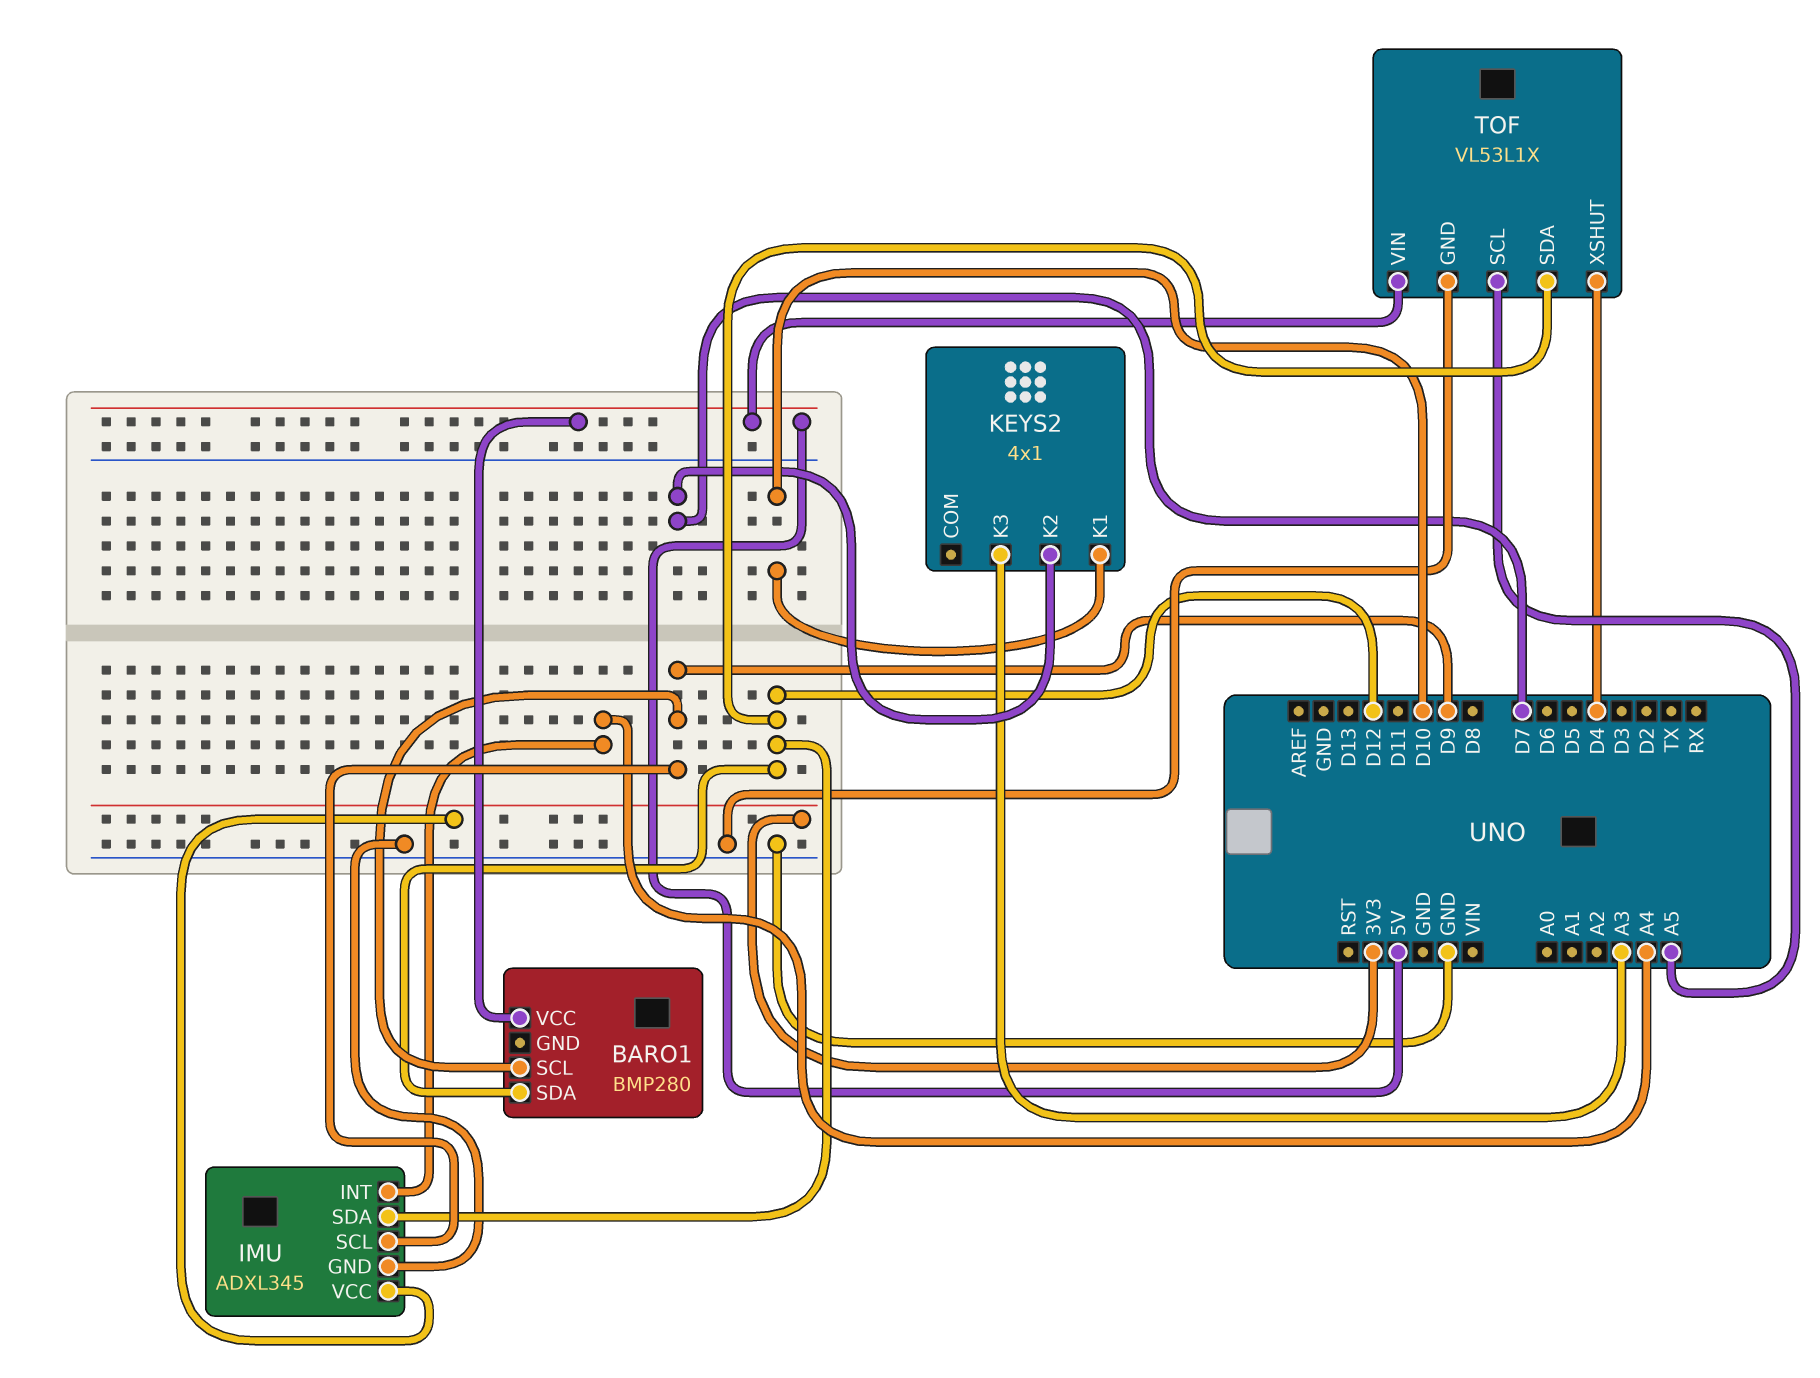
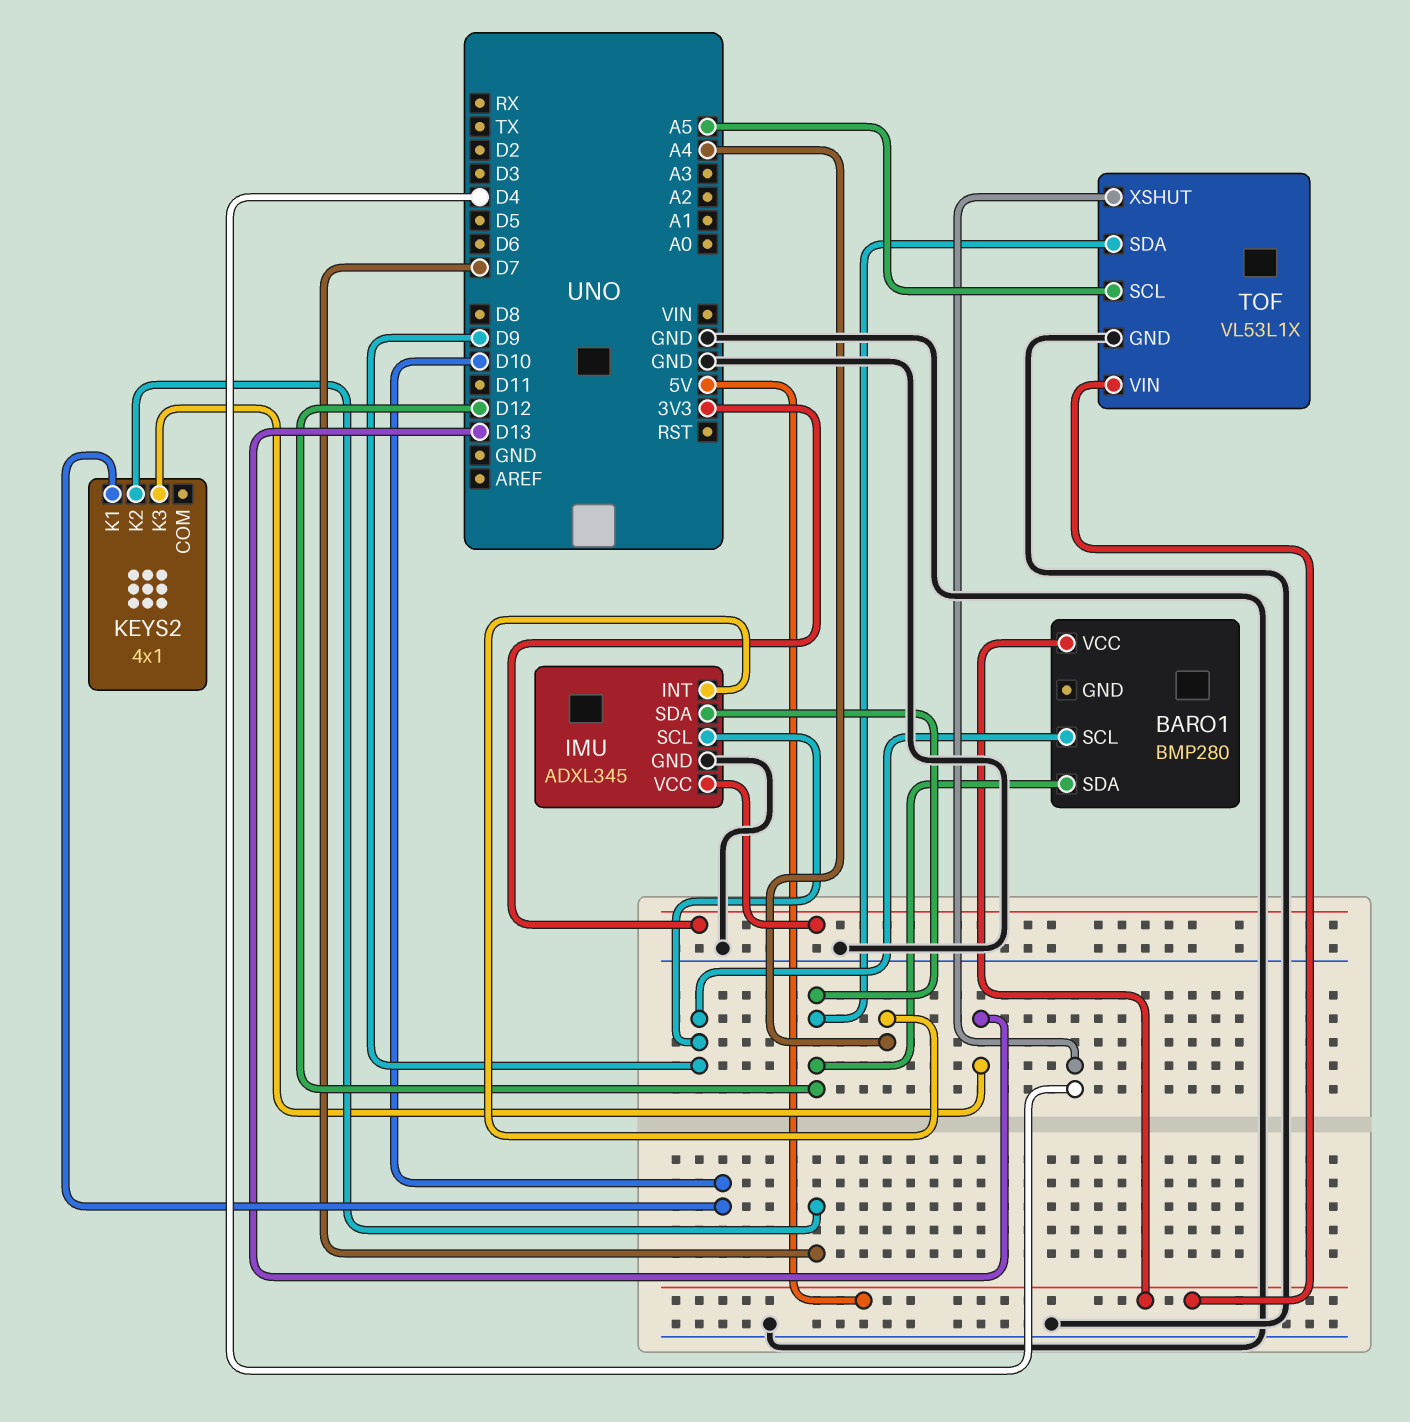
KEYS2 pin K3: A3 -> D13

